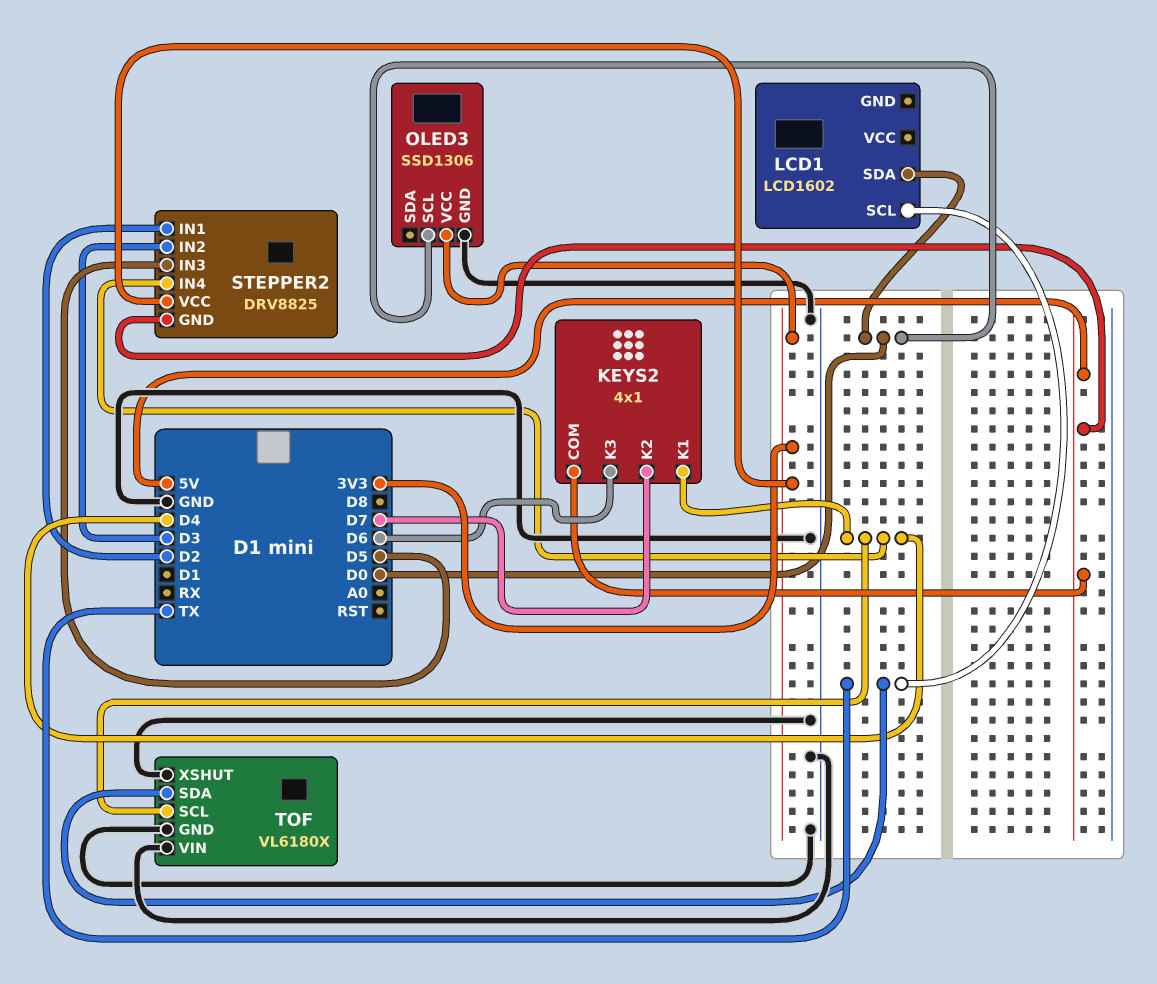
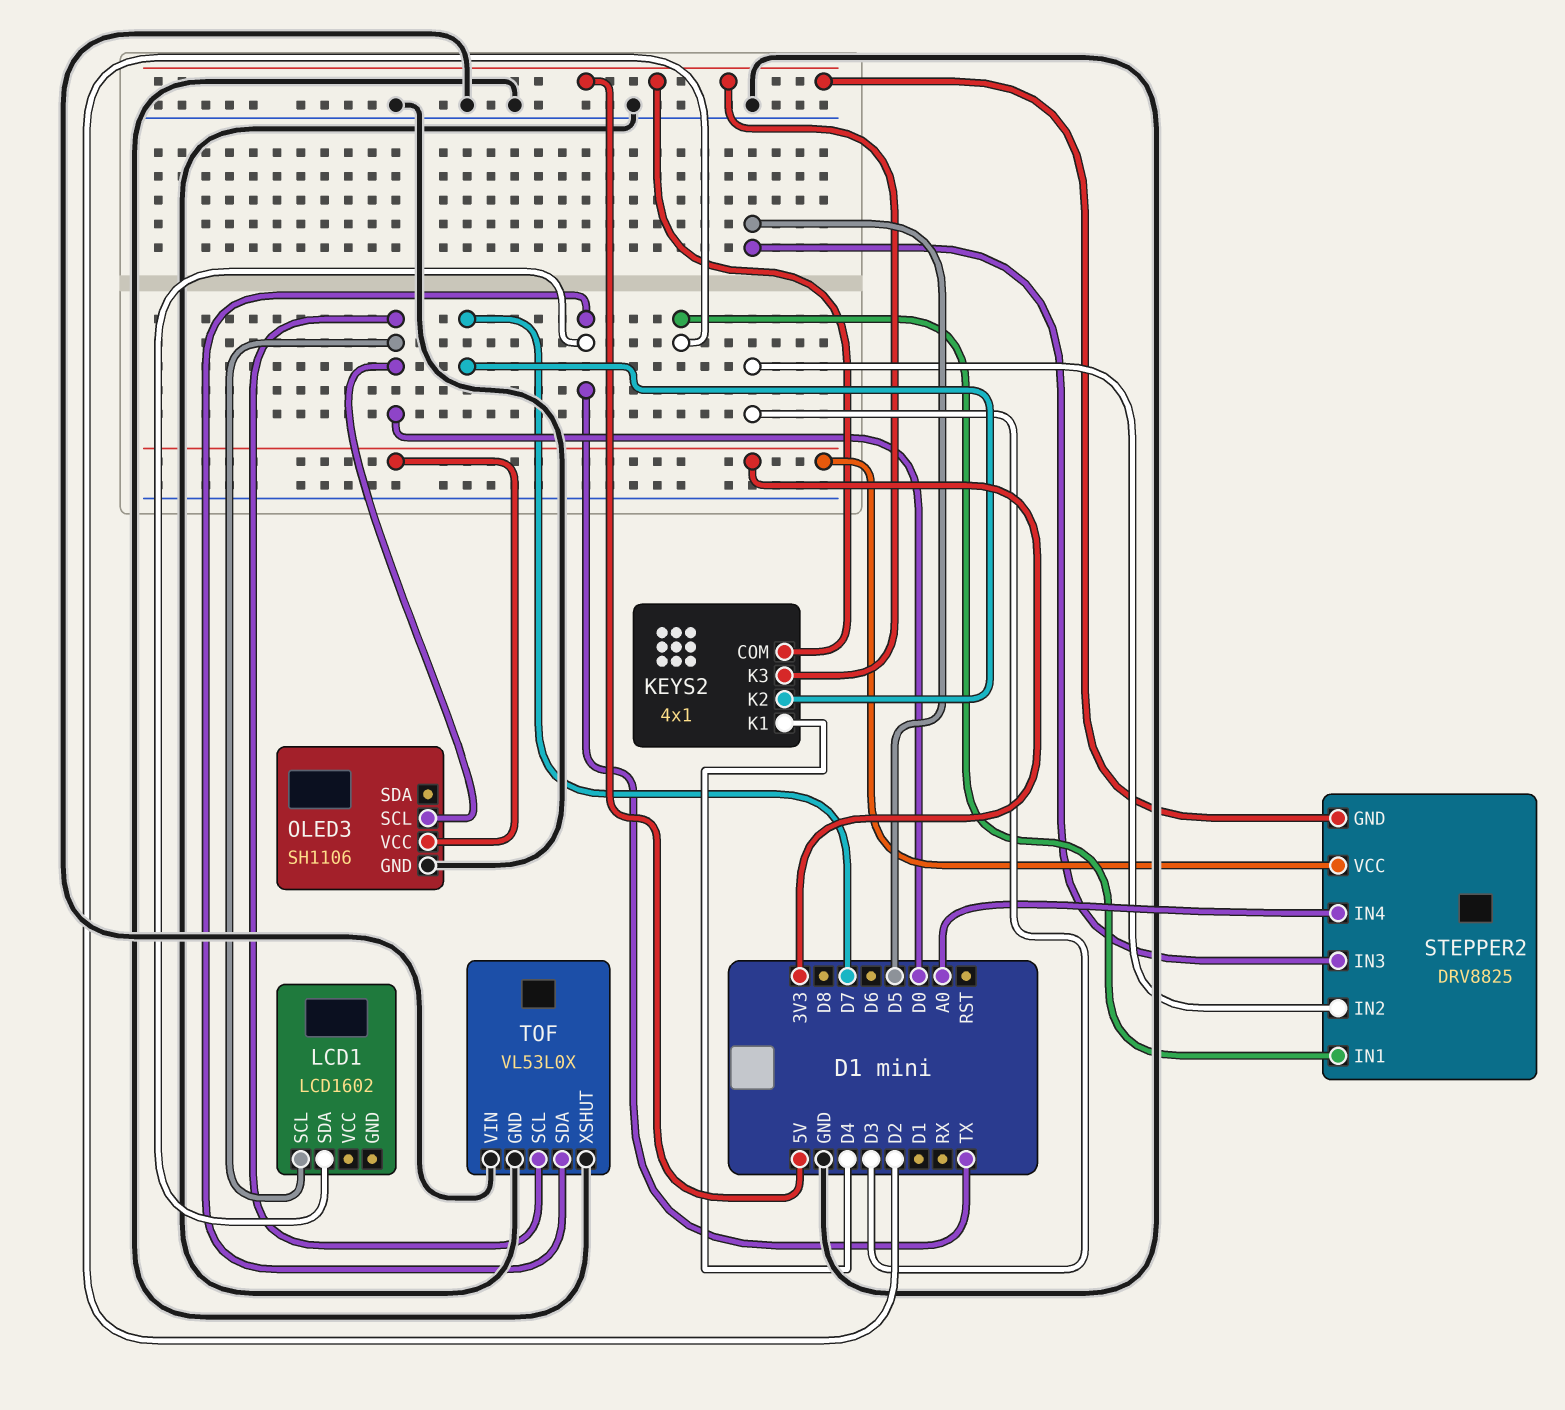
KEYS2 pin K3: D6 -> 5V
LCD1 pin SCL: TX -> D0
LCD1 pin SDA: D0 -> TX
OLED3: SSD1306 -> SH1106
STEPPER2 pin IN4: D4 -> A0
TOF: VL6180X -> VL53L0X
TOF pin SCL: D4 -> D0

